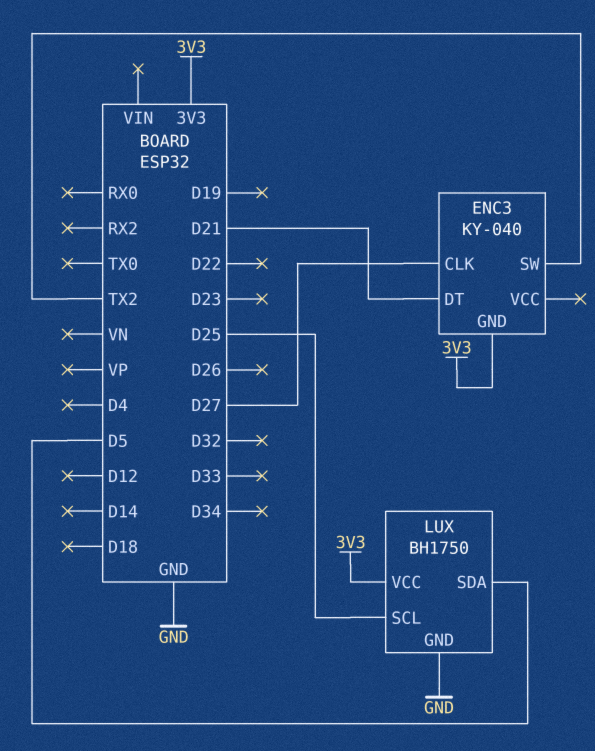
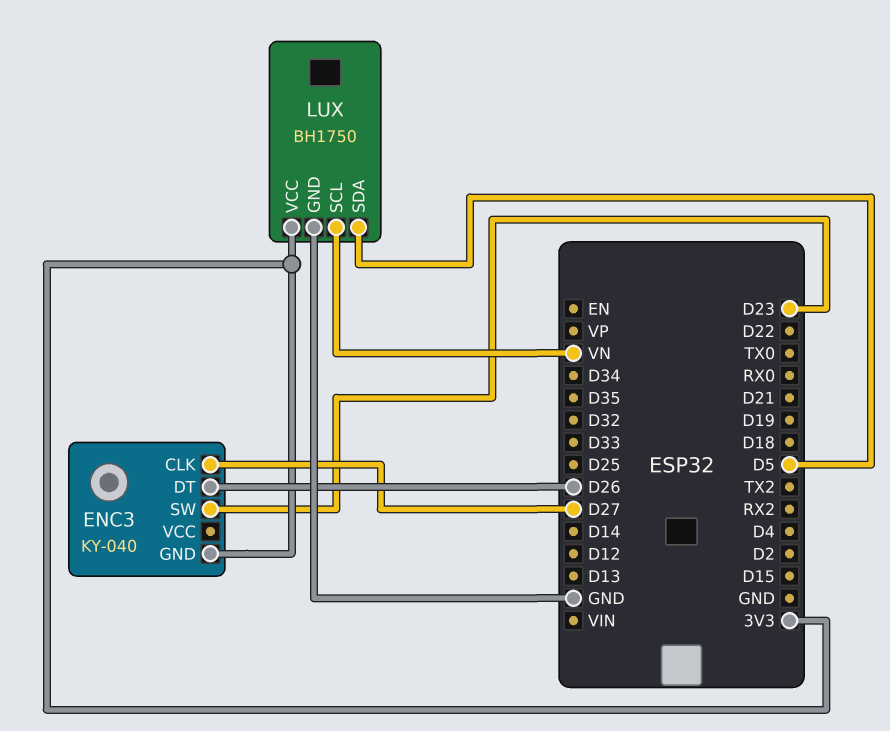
ENC3 pin DT: D21 -> D26
ENC3 pin SW: TX2 -> D23
LUX pin SCL: D25 -> VN

